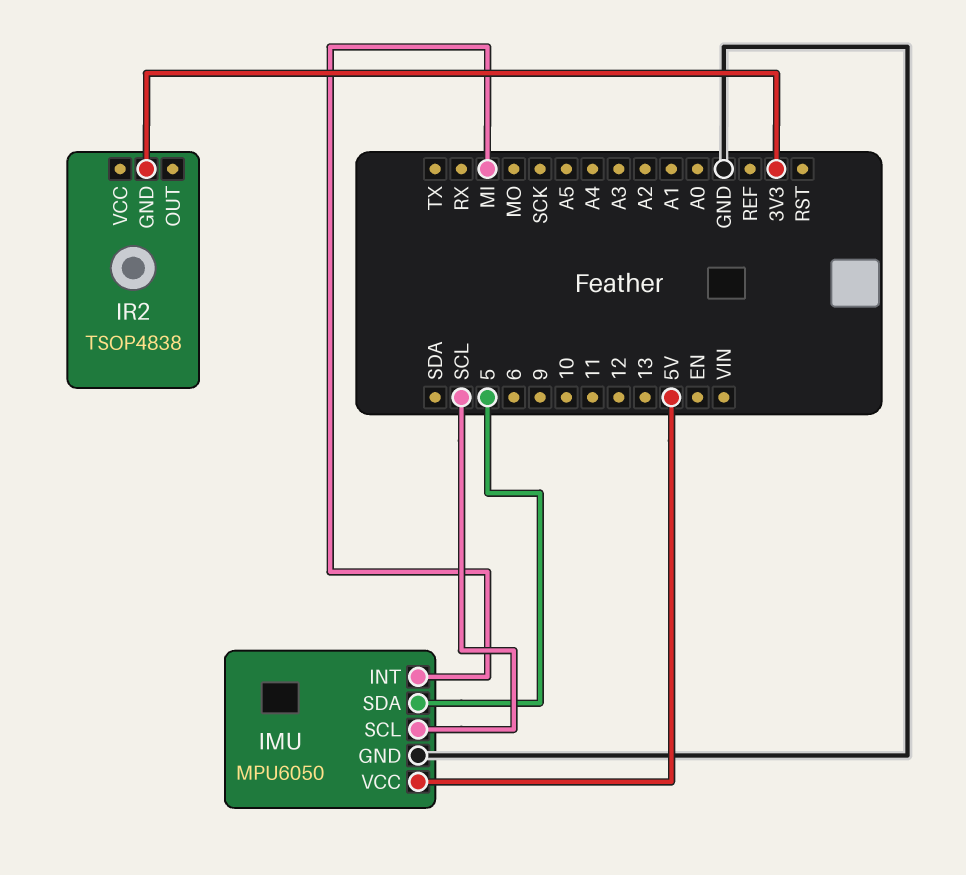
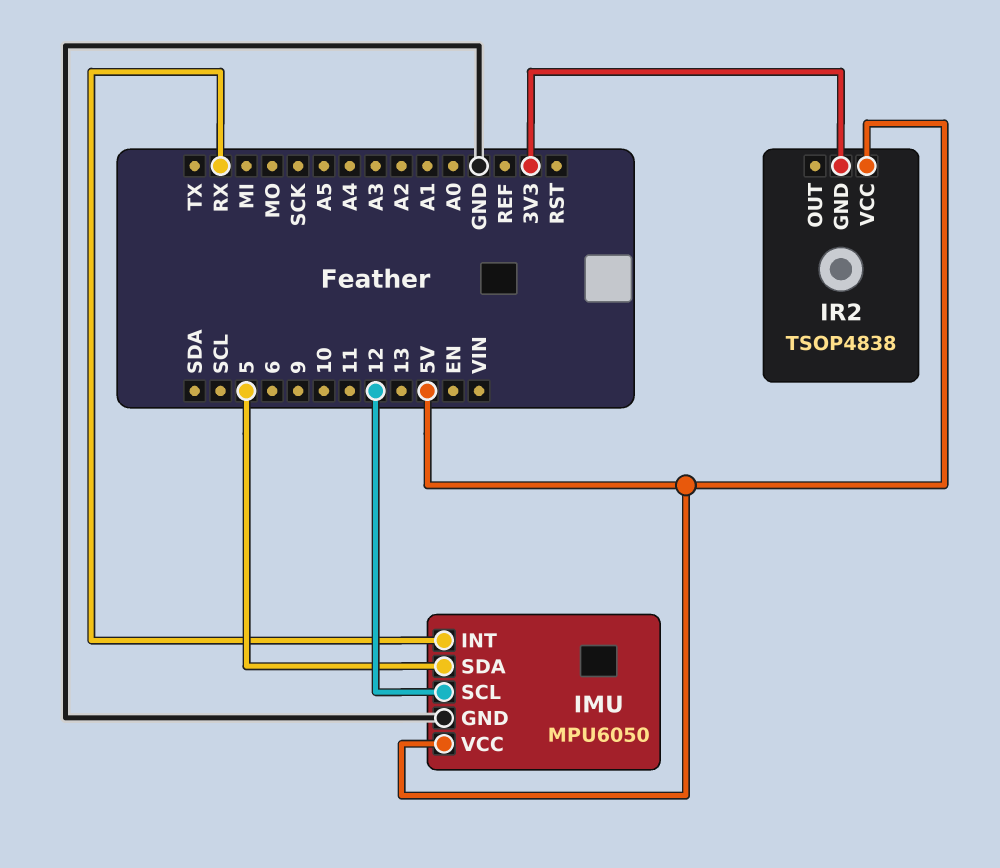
IMU pin INT: MI -> RX
IMU pin SCL: SCL -> 12
IR2 pin VCC: none -> 5V

